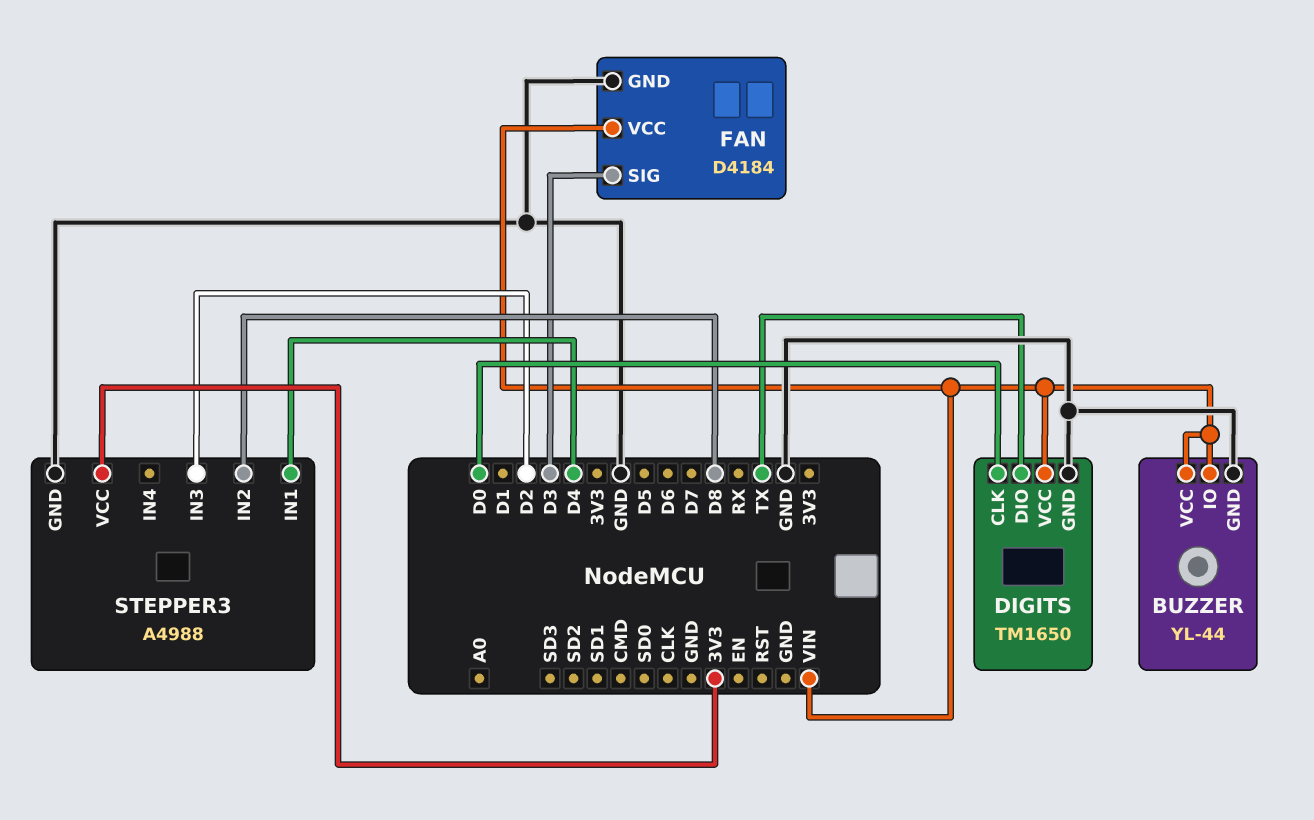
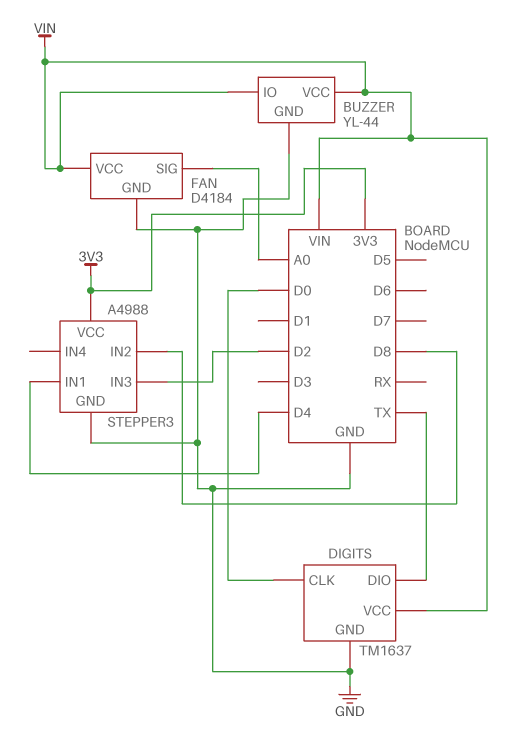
DIGITS: TM1650 -> TM1637
FAN pin SIG: D3 -> A0

